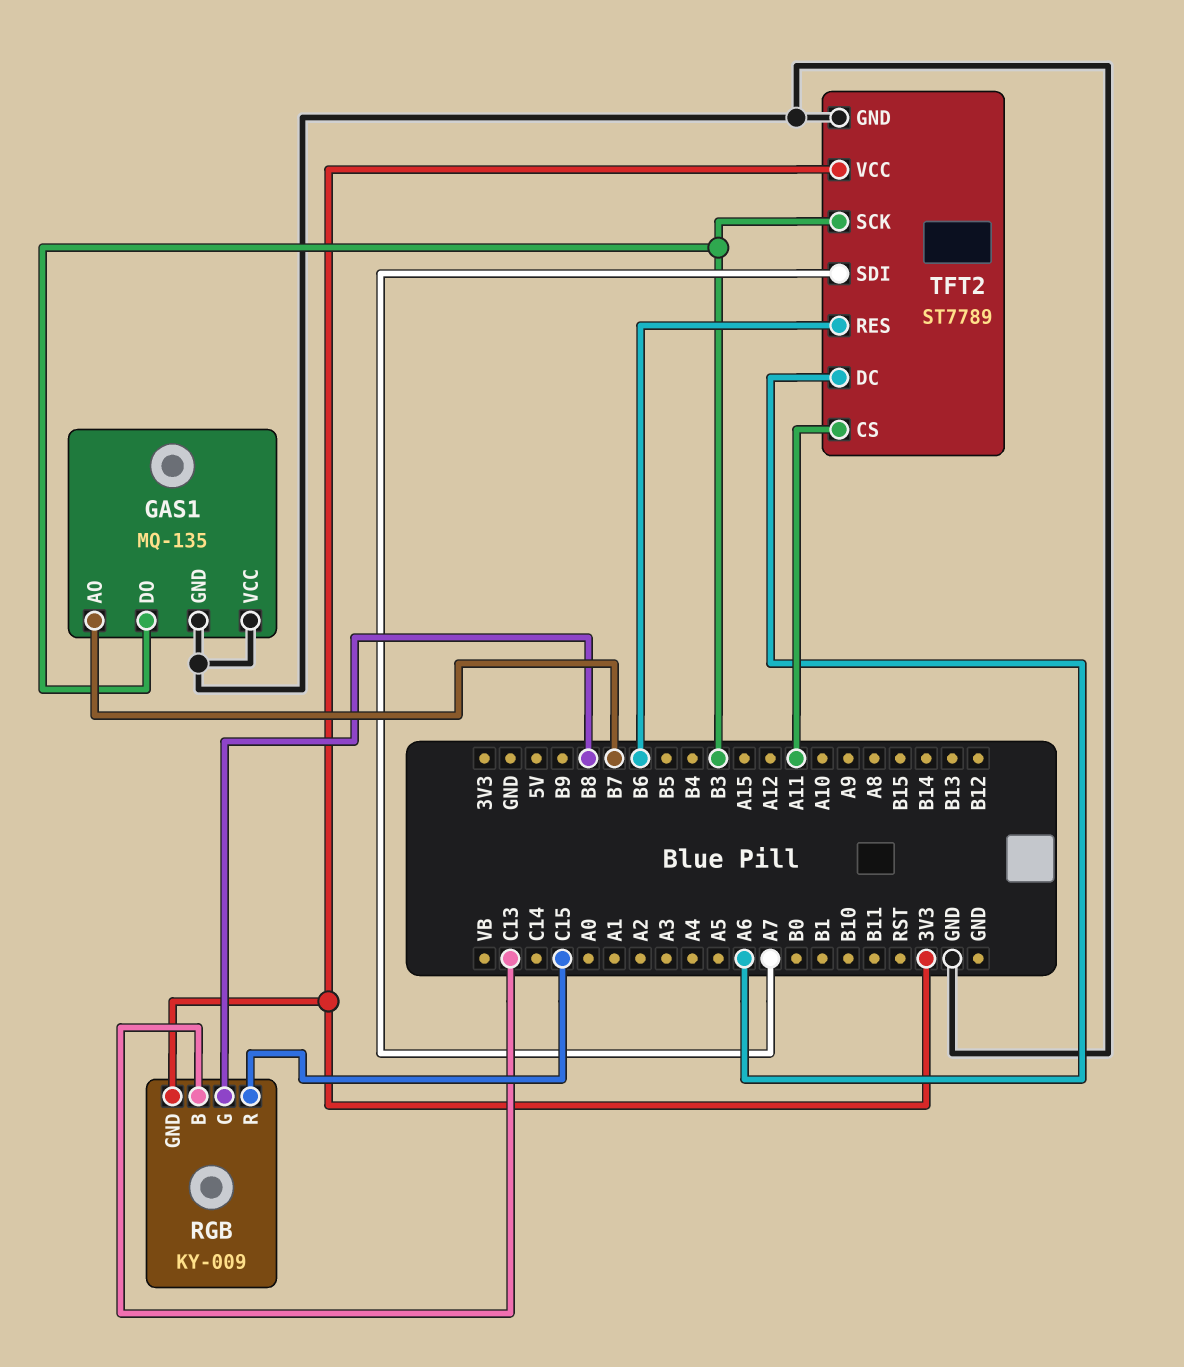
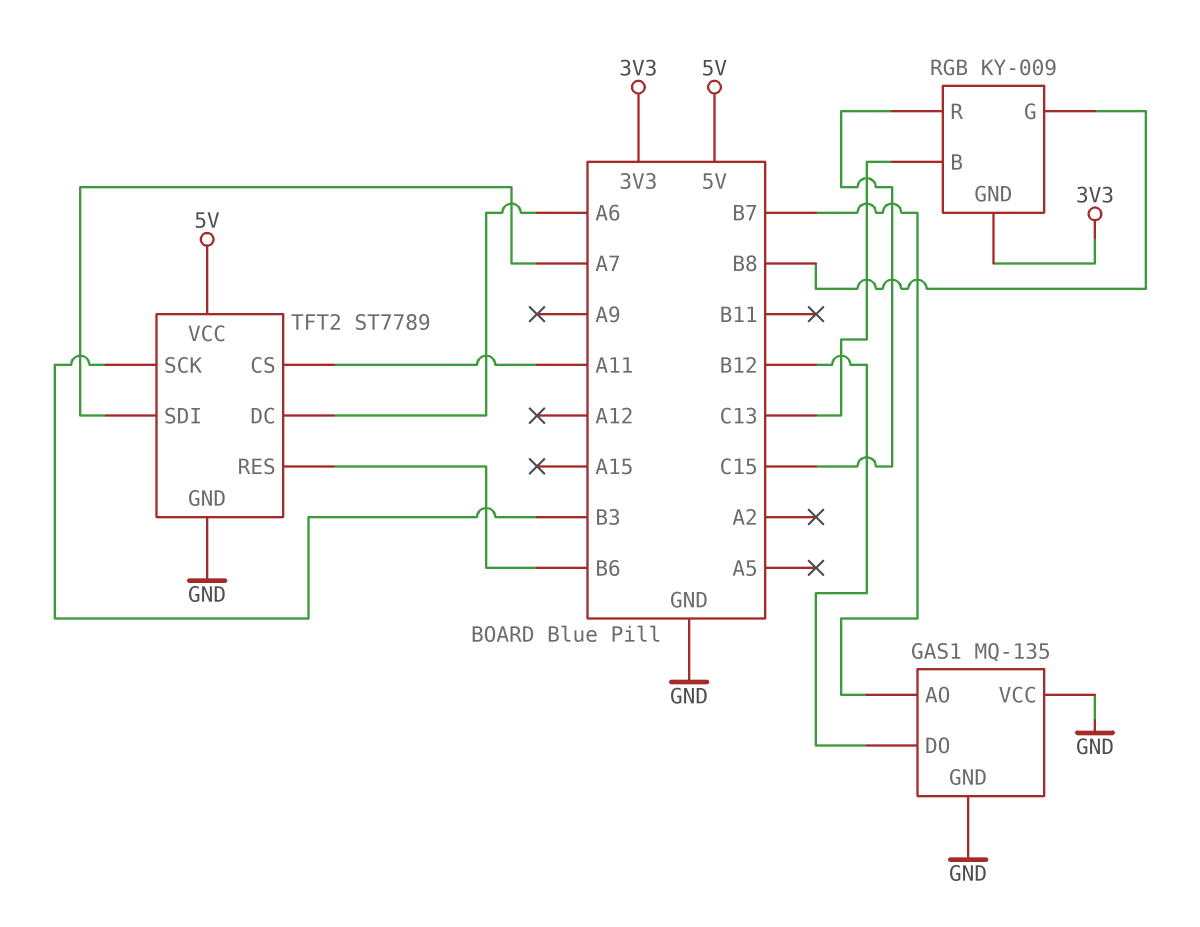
GAS1 pin DO: B3 -> B12
TFT2 pin VCC: 3V3 -> 5V

